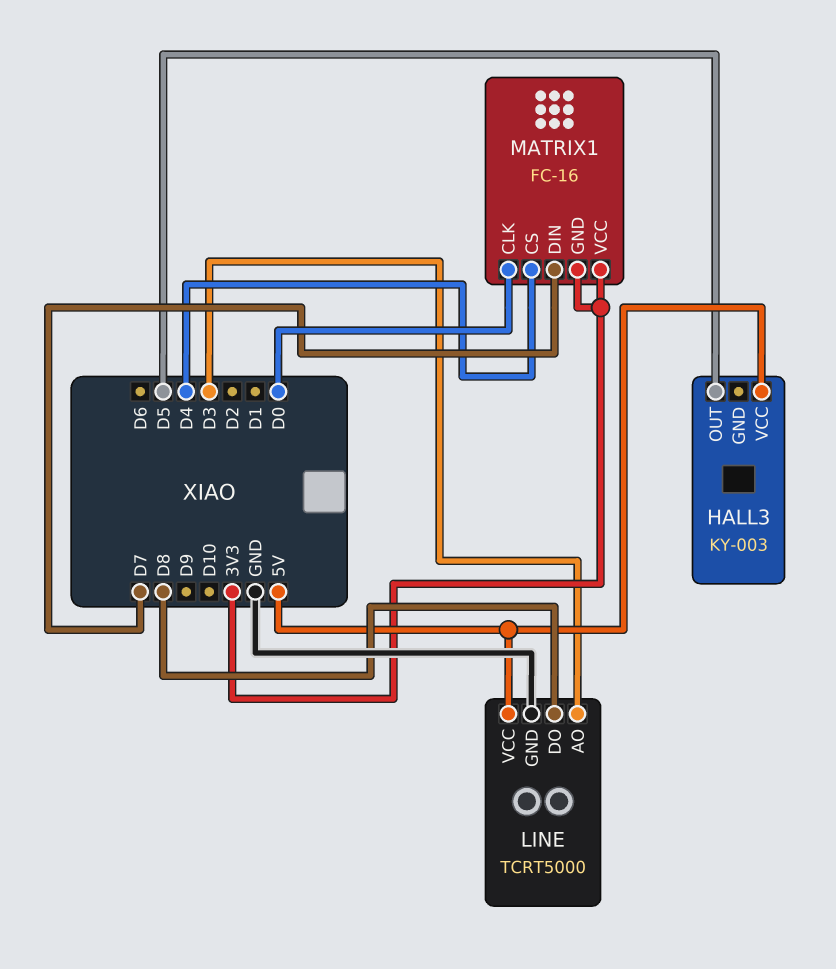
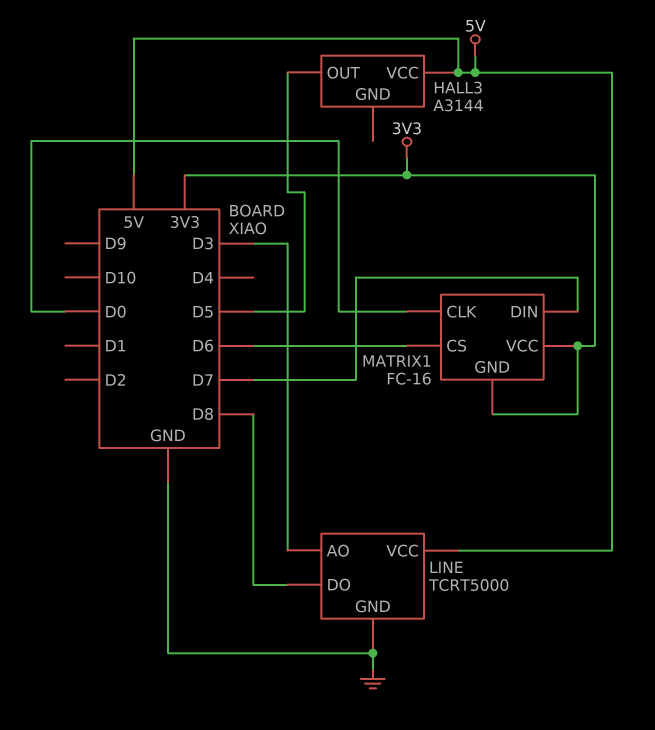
HALL3: KY-003 -> A3144
MATRIX1 pin CS: D4 -> D6

